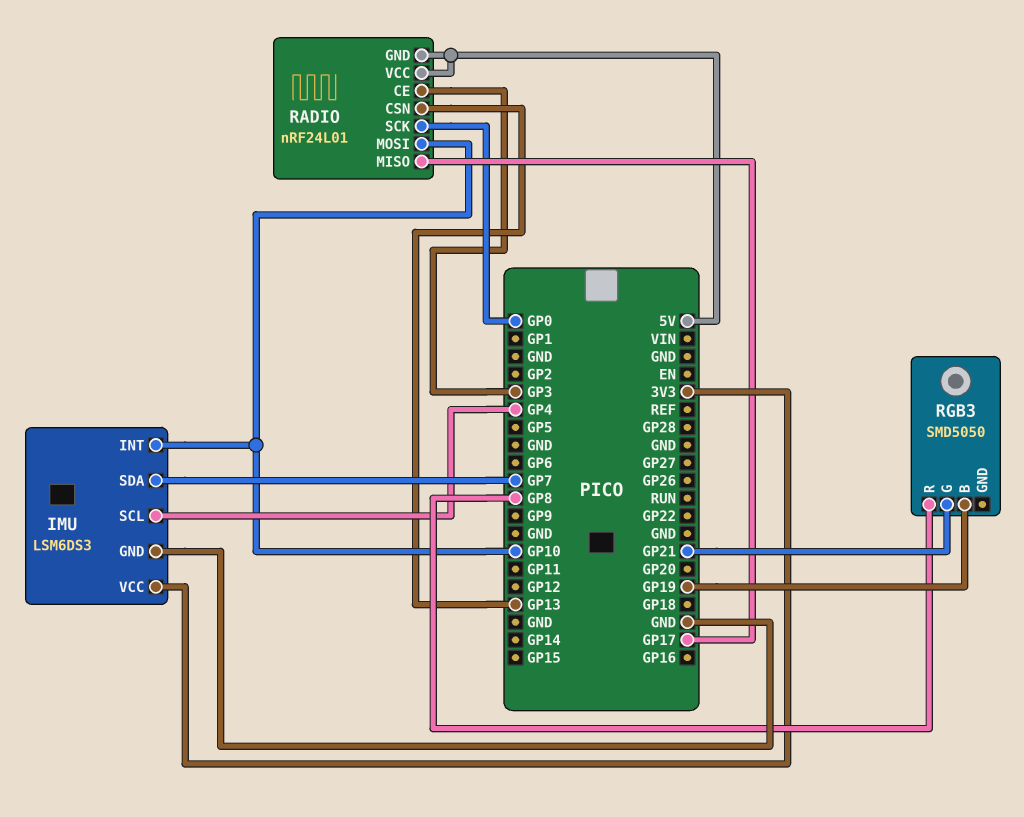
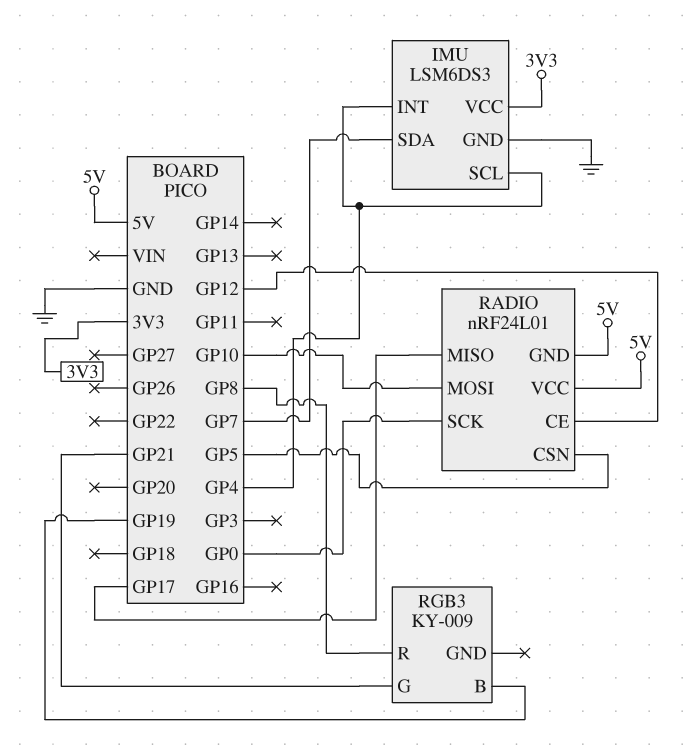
IMU pin INT: GP10 -> GP4
RADIO pin CE: GP3 -> GP12
RADIO pin CSN: GP13 -> GP5
RGB3: SMD5050 -> KY-009

